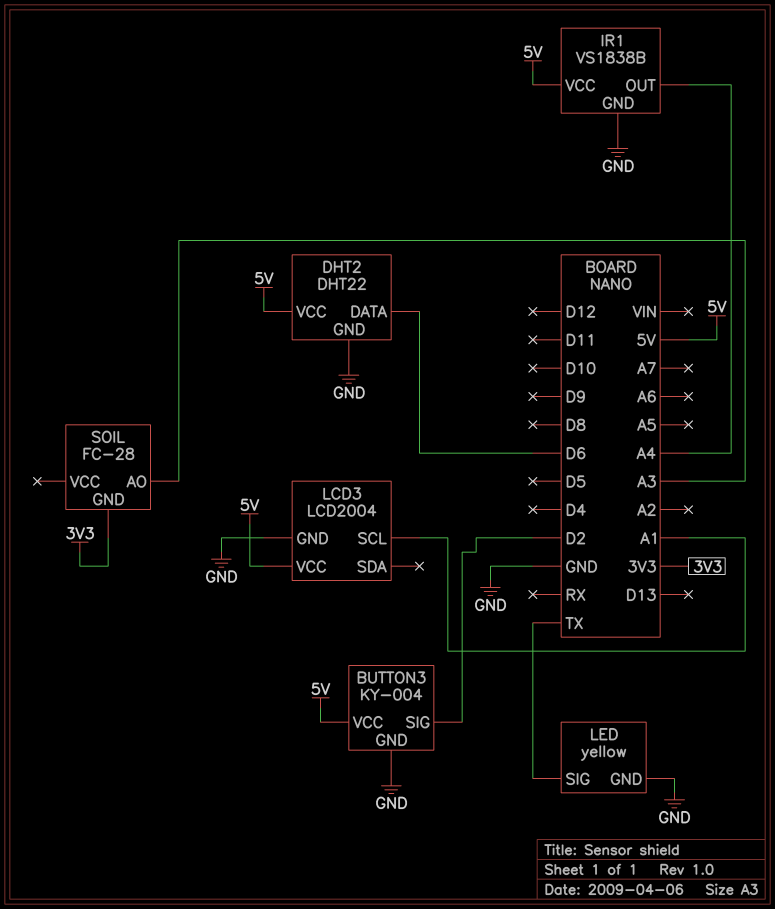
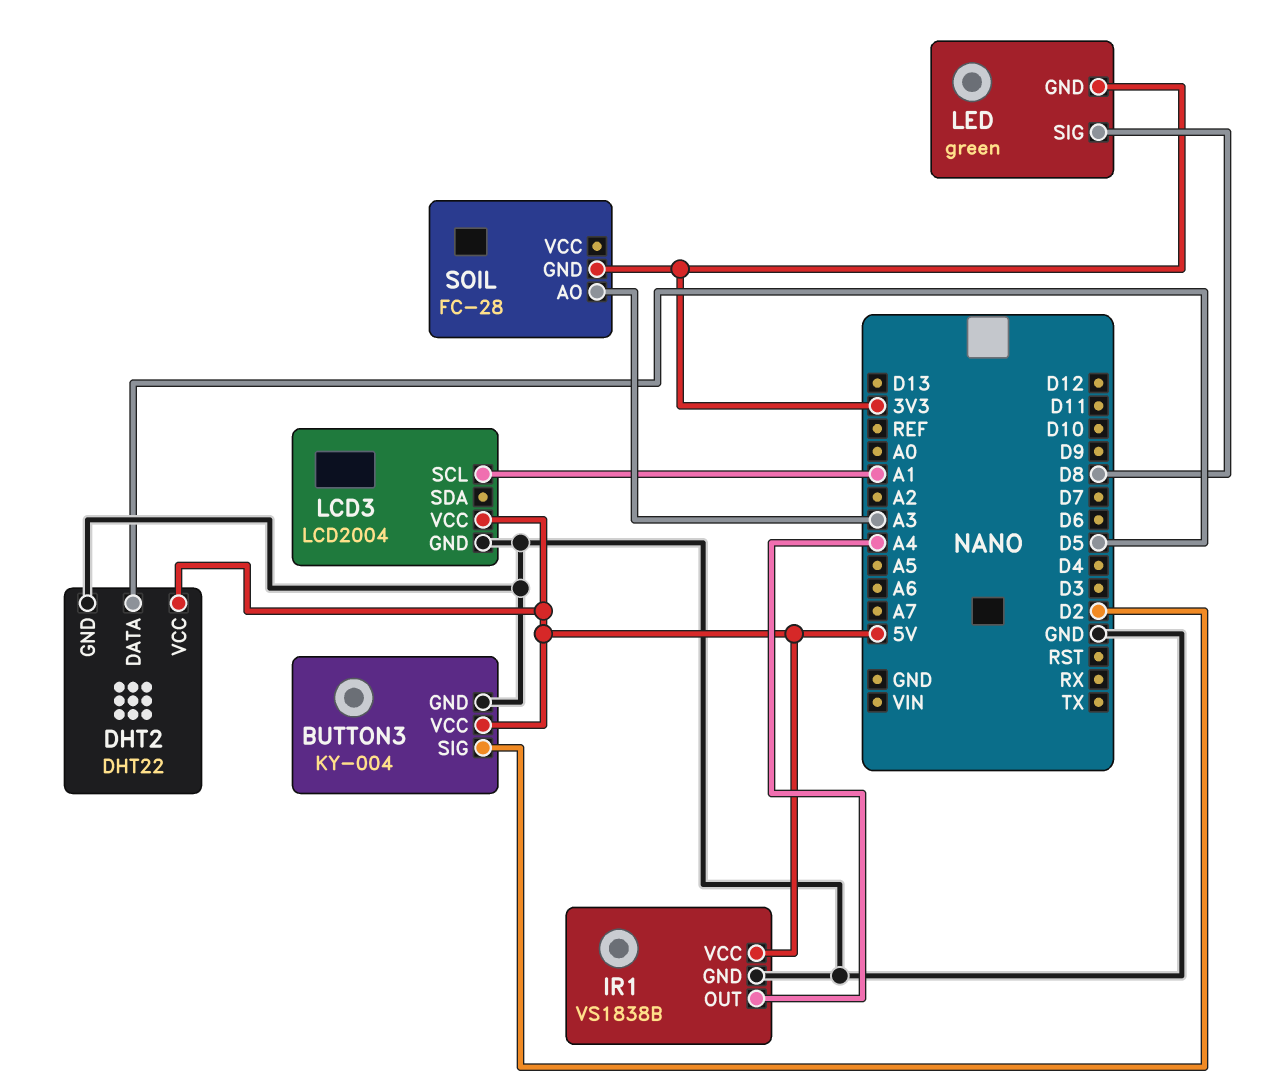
DHT2 pin DATA: D6 -> D5
LED: yellow -> green
LED pin GND: GND -> 3V3
LED pin SIG: TX -> D8

